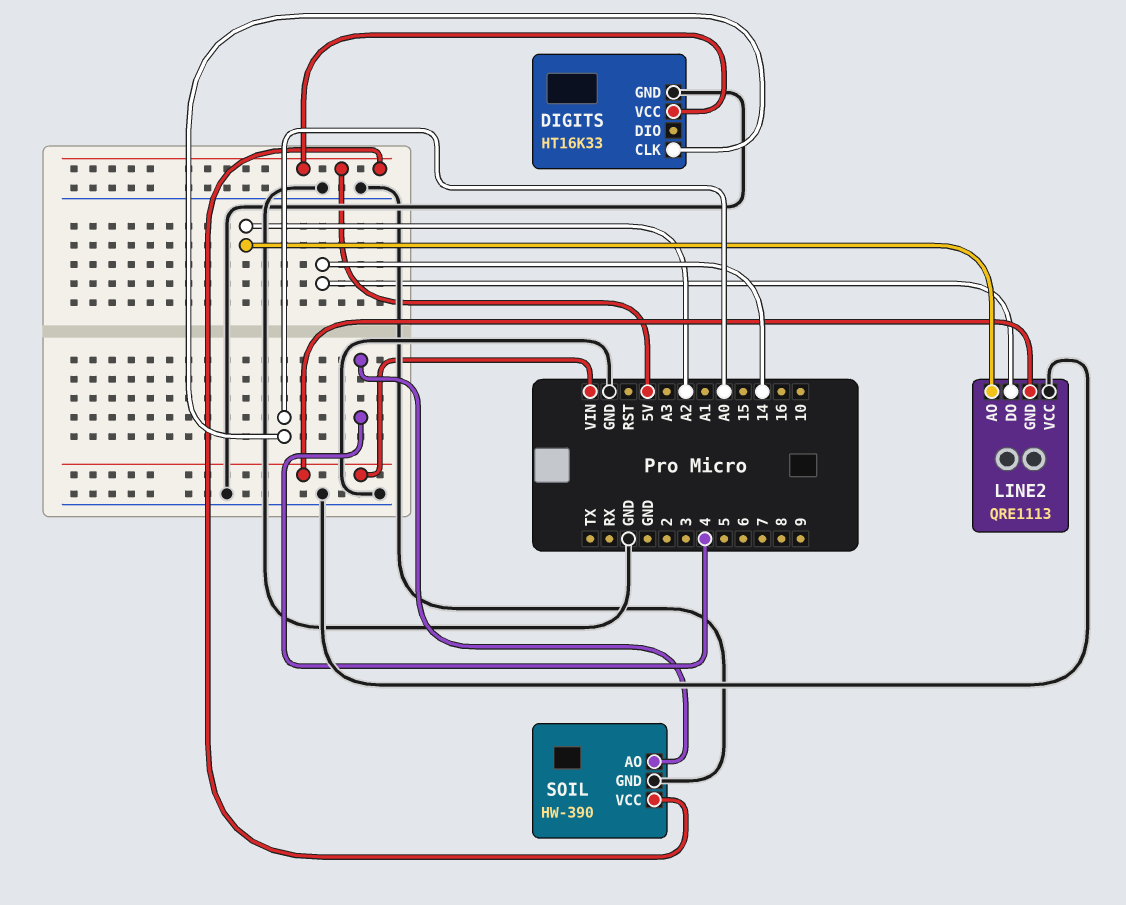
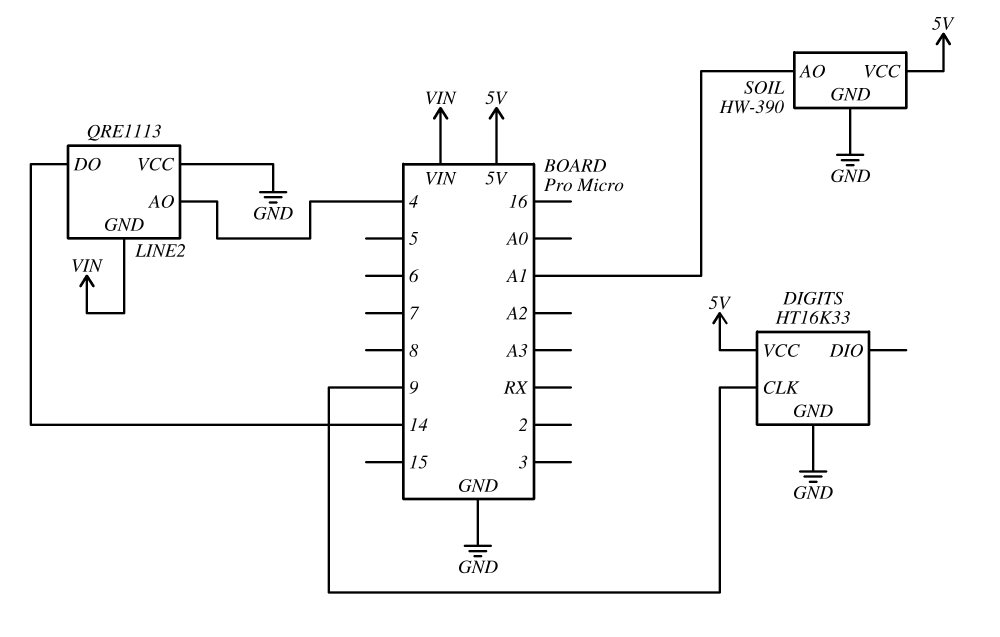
DIGITS pin CLK: A0 -> 9
LINE2 pin AO: A2 -> 4
SOIL pin AO: 4 -> A1

